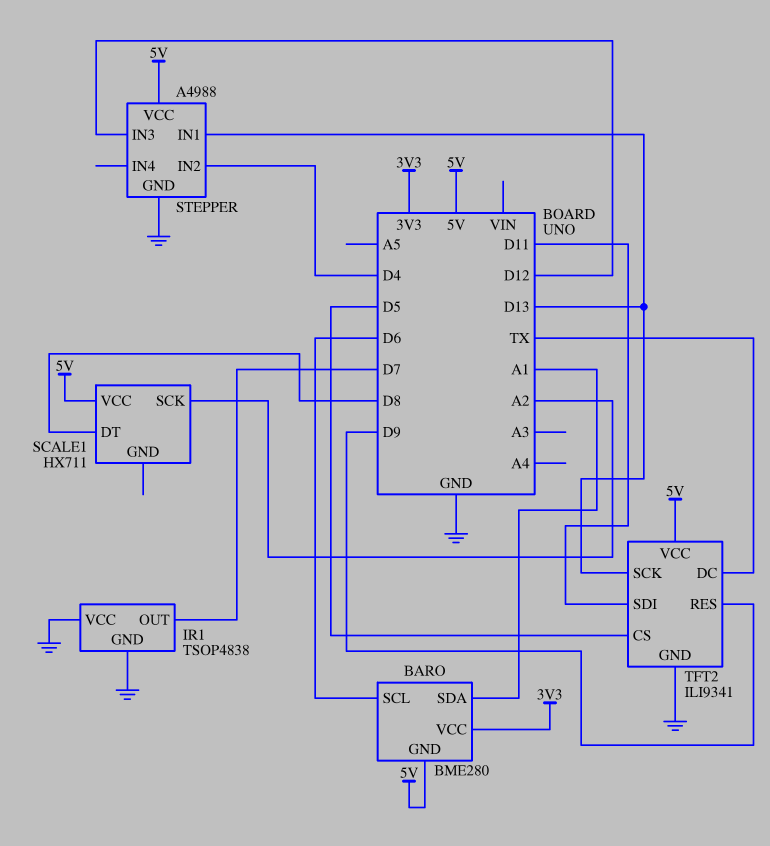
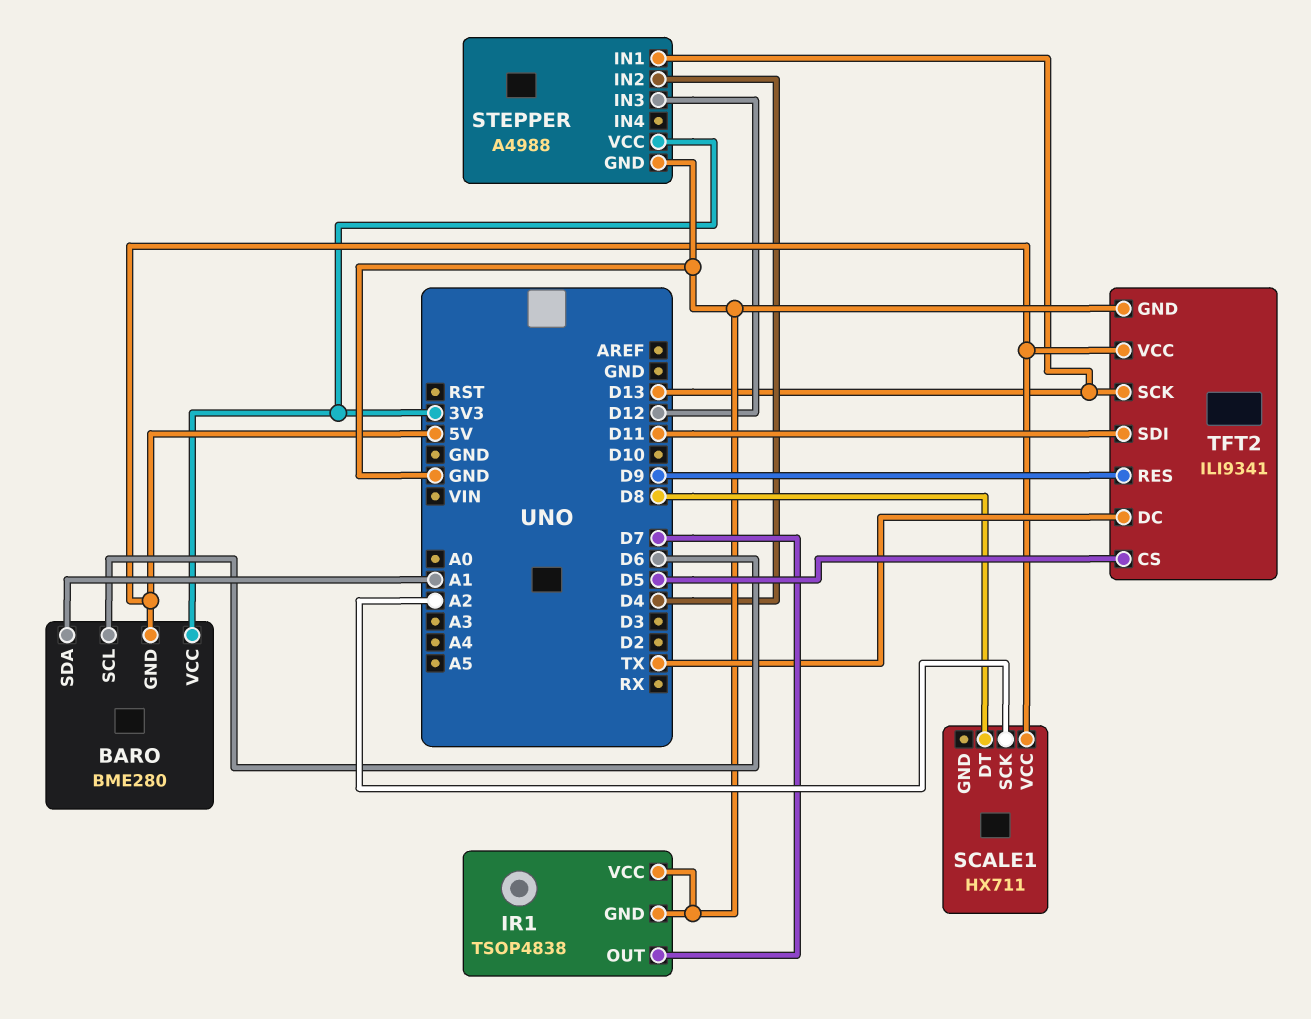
STEPPER pin VCC: 5V -> 3V3

